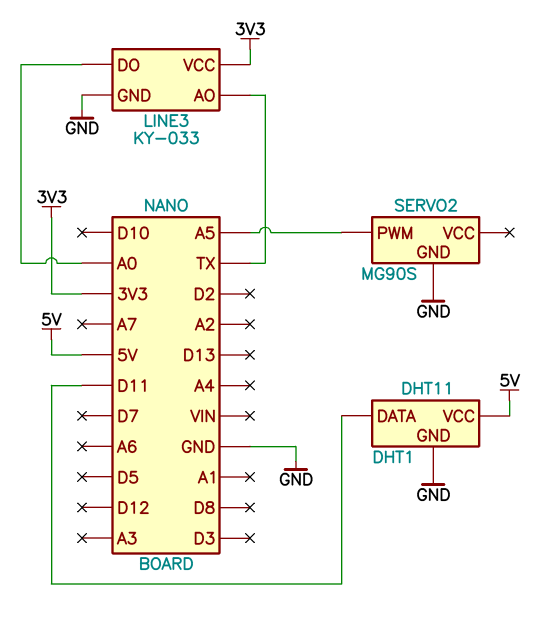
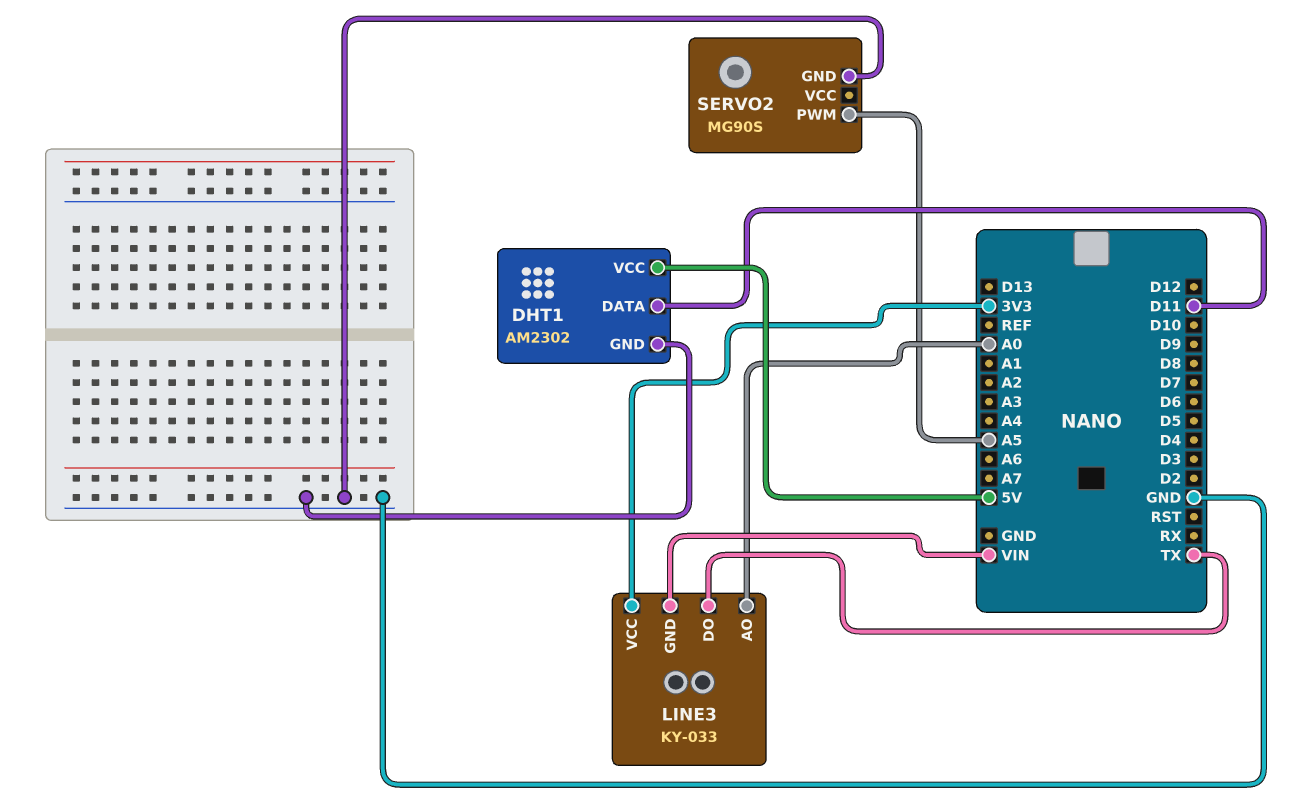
DHT1: DHT11 -> AM2302
LINE3 pin AO: TX -> A0
LINE3 pin DO: A0 -> TX
LINE3 pin GND: GND -> VIN

